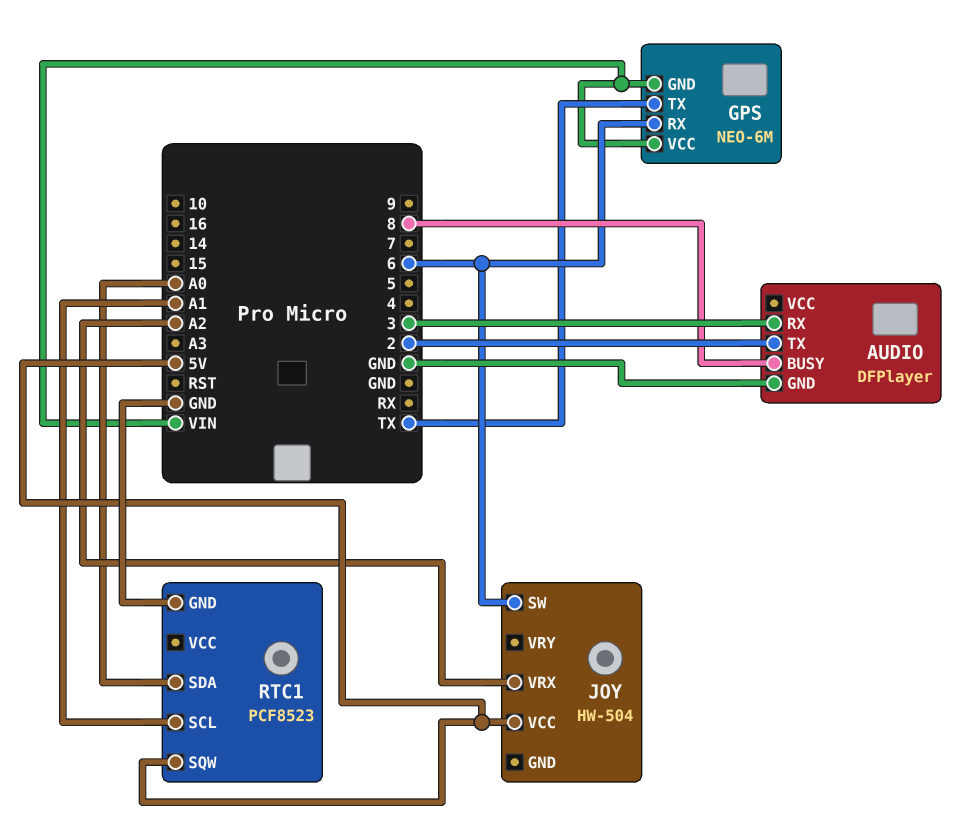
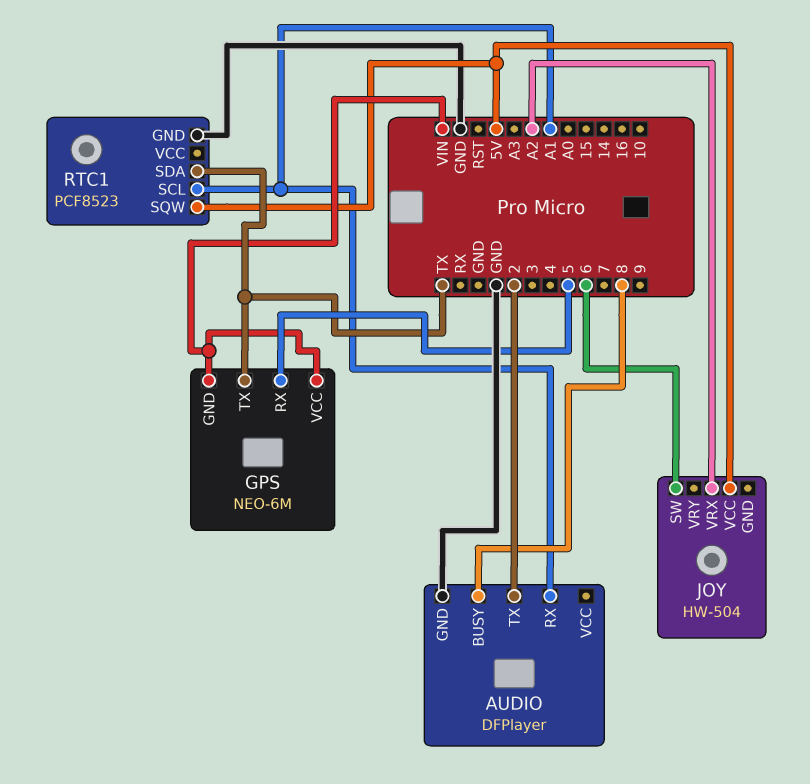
AUDIO pin RX: 3 -> A1
GPS pin RX: 6 -> 5
RTC1 pin SDA: A0 -> TX

